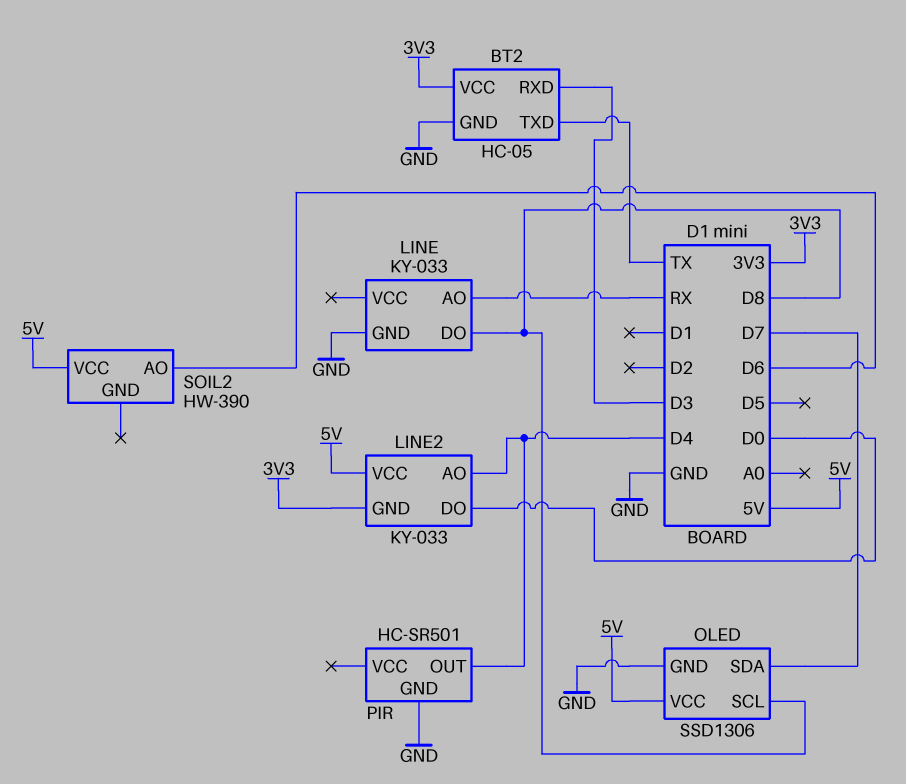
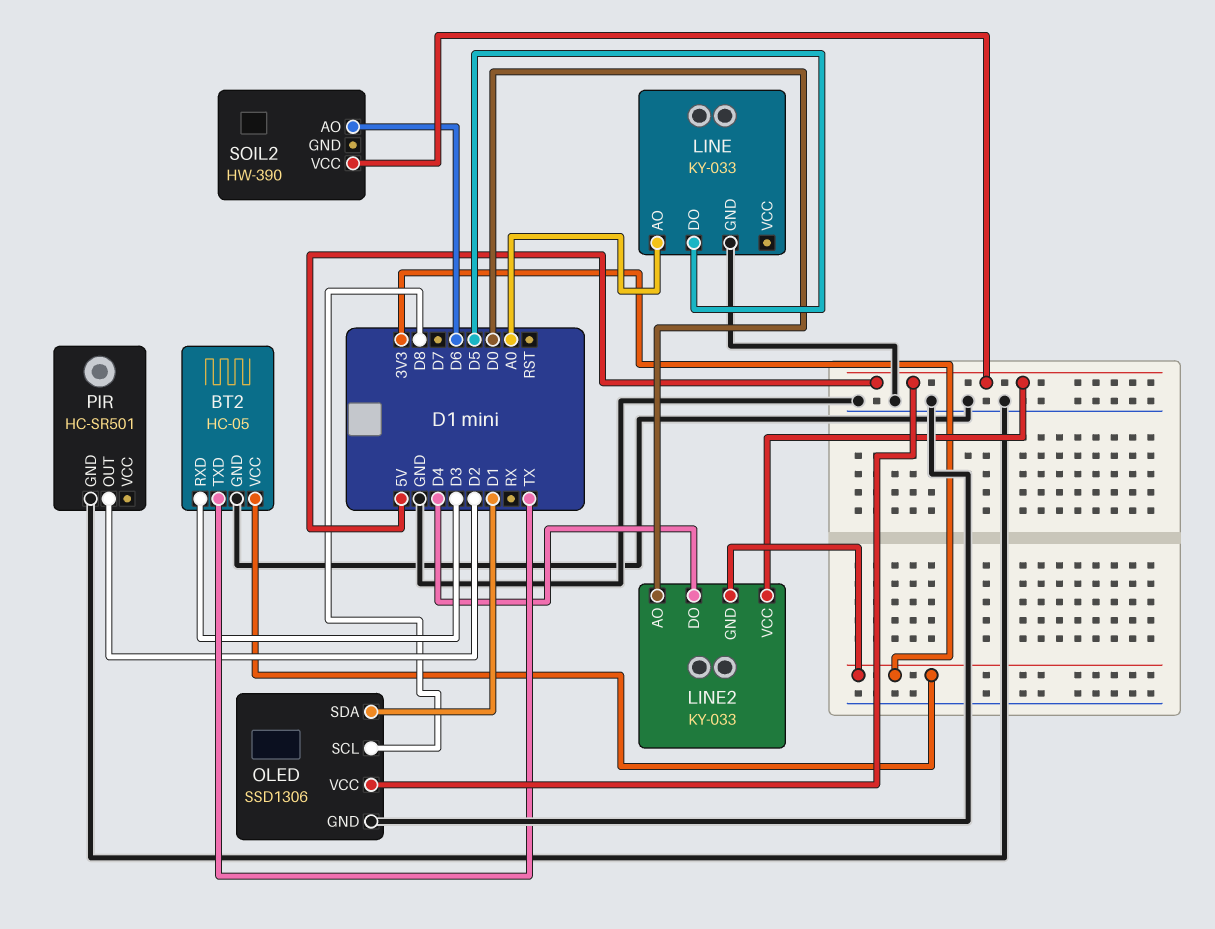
LINE pin AO: RX -> A0
LINE pin DO: D8 -> D5
LINE2 pin AO: D4 -> D0
LINE2 pin DO: D0 -> D4
OLED pin SDA: D7 -> D1
PIR pin OUT: D4 -> D2

